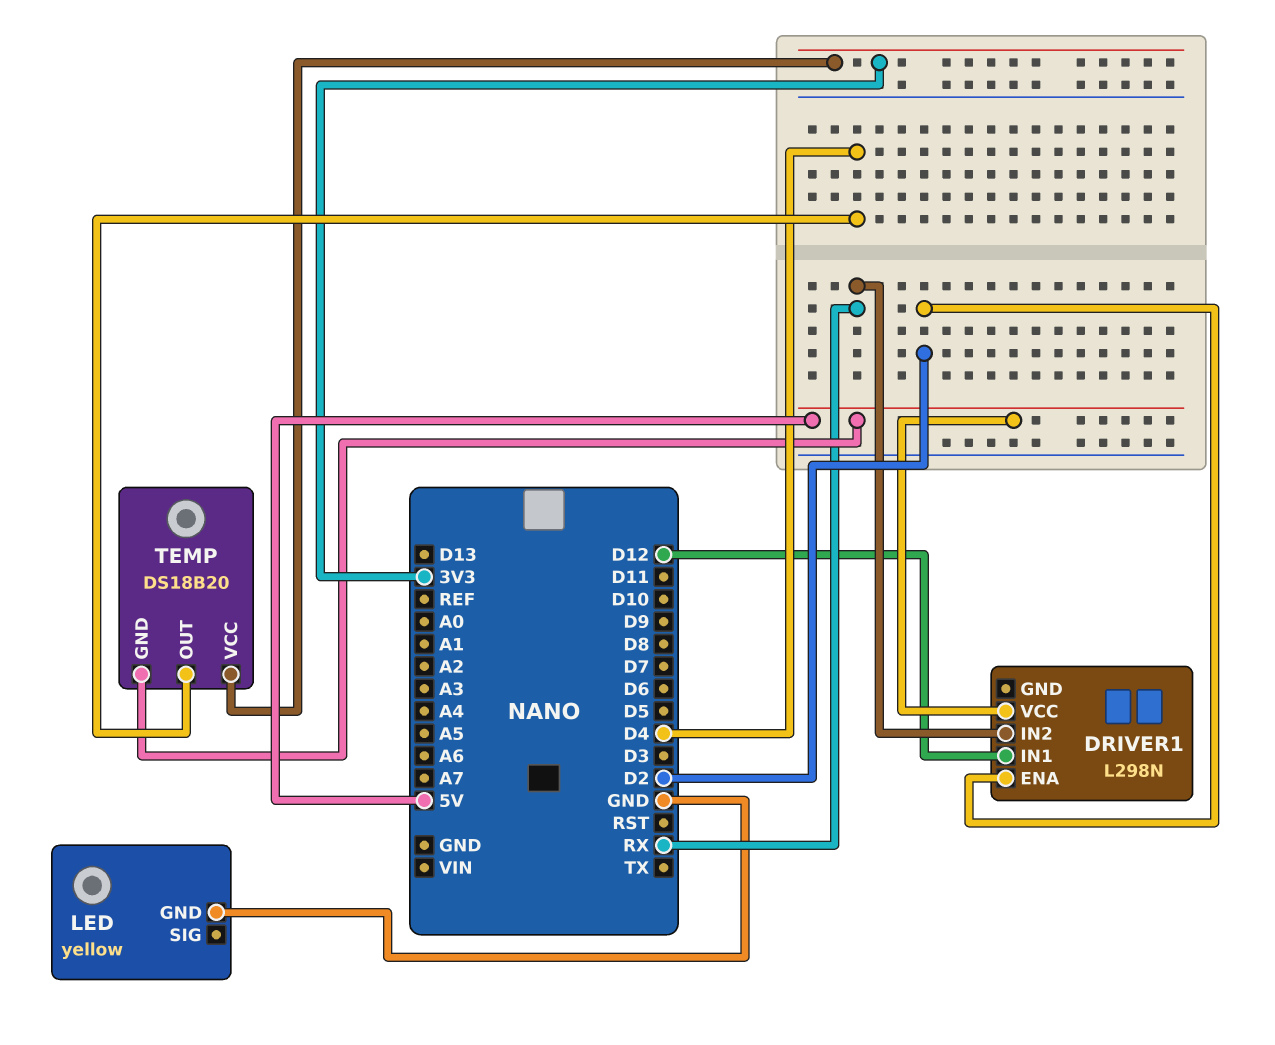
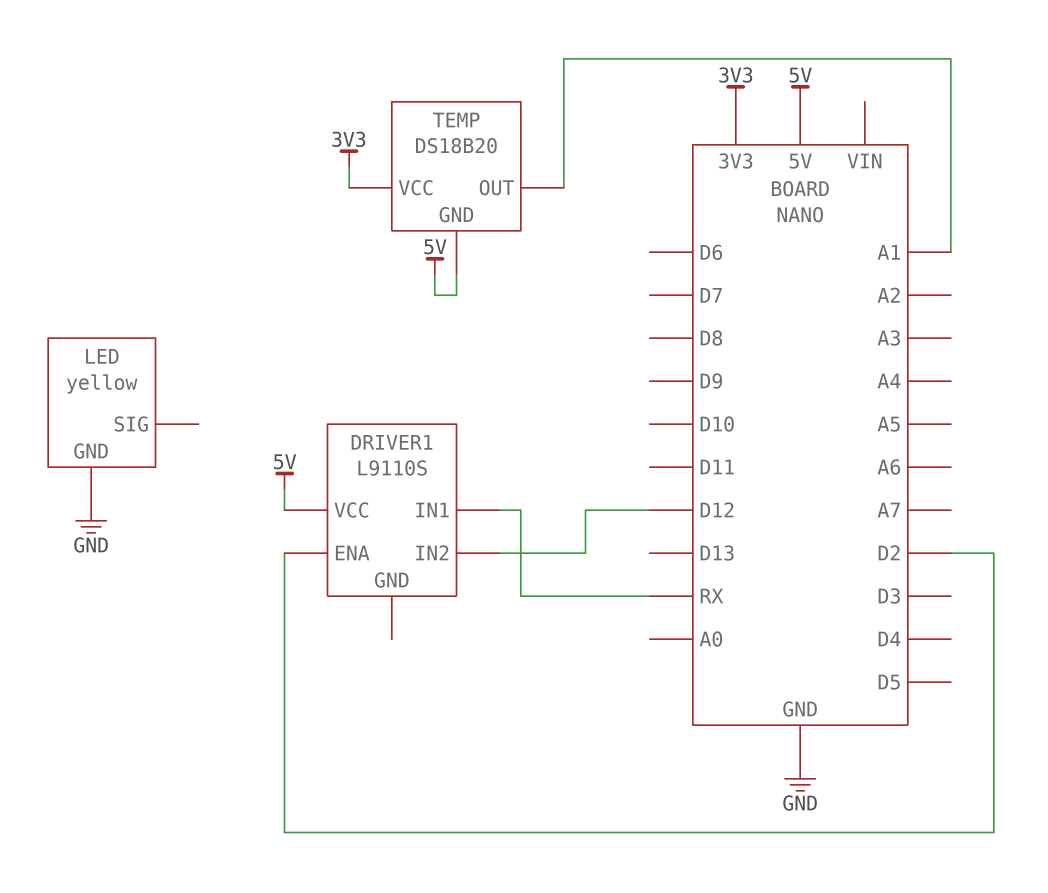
DRIVER1: L298N -> L9110S
DRIVER1 pin IN1: D12 -> RX
DRIVER1 pin IN2: RX -> D12
TEMP pin OUT: D4 -> A1

